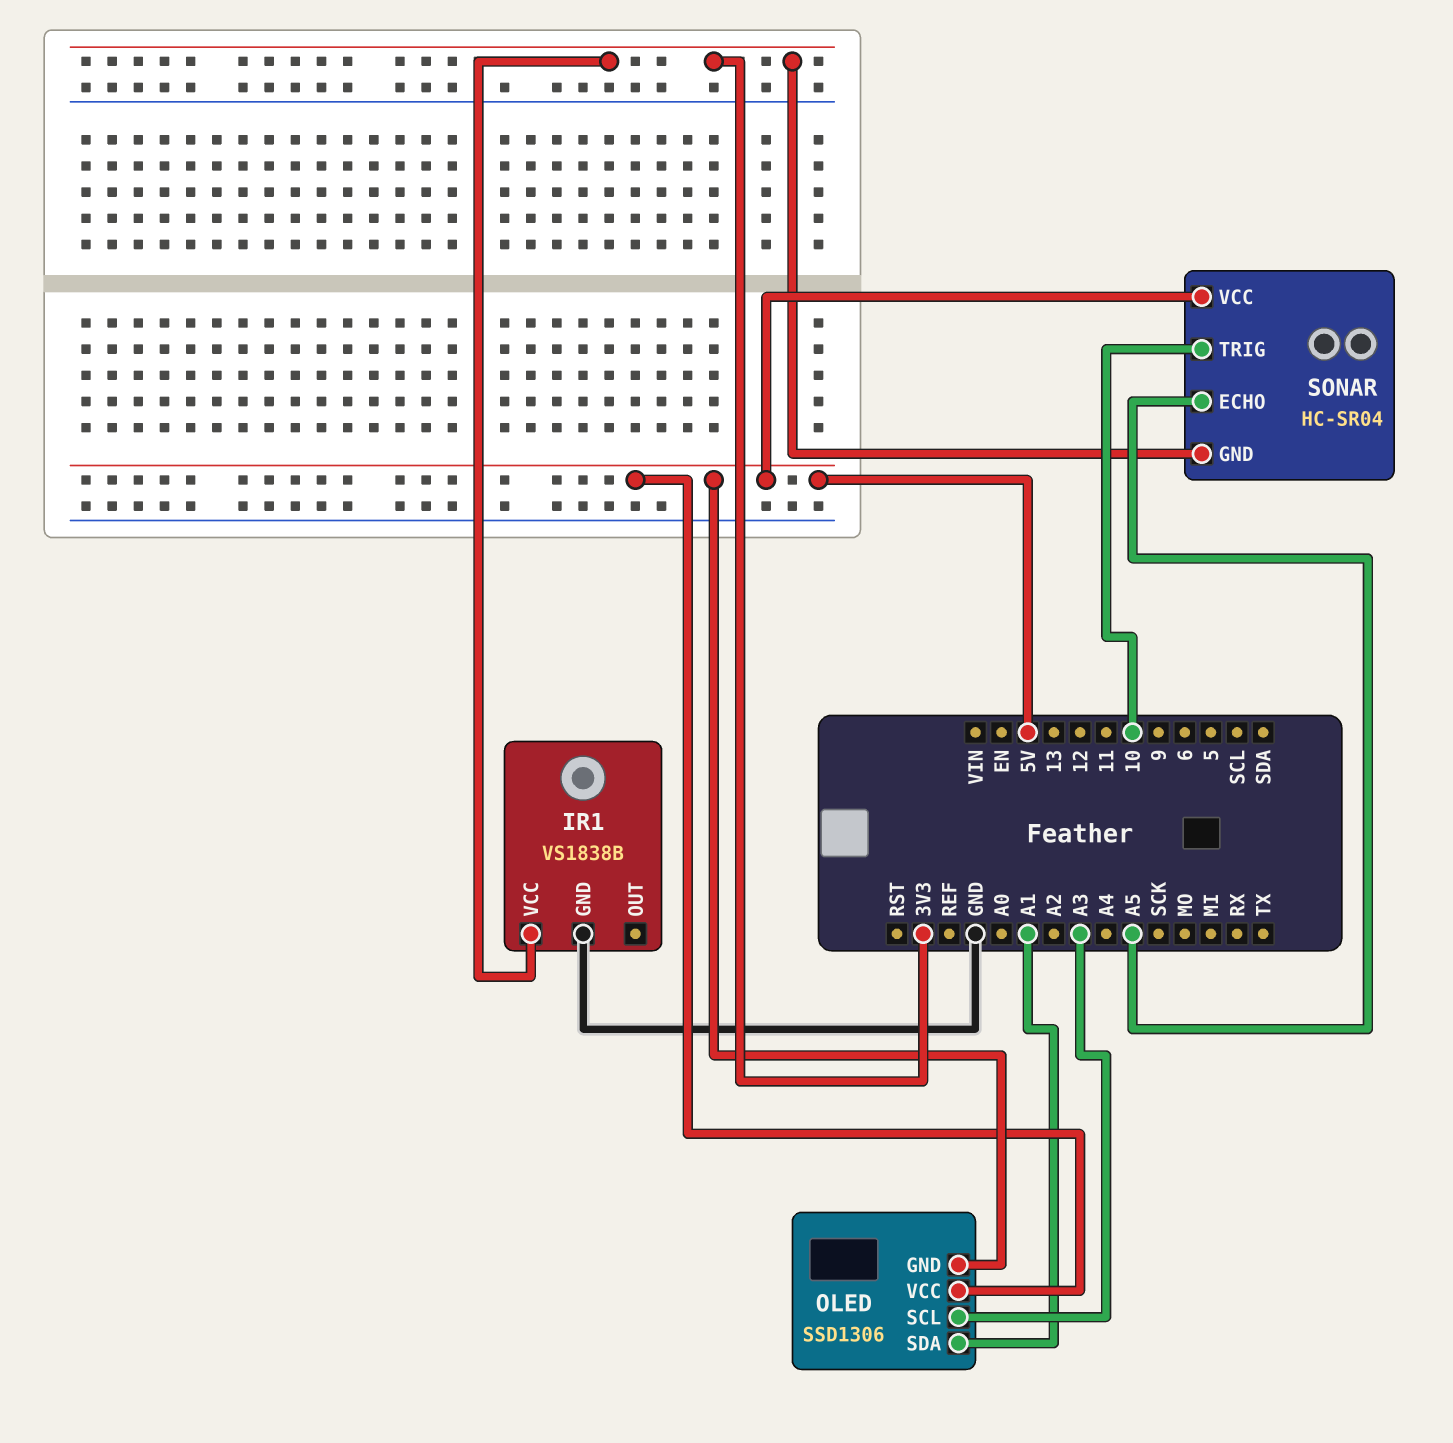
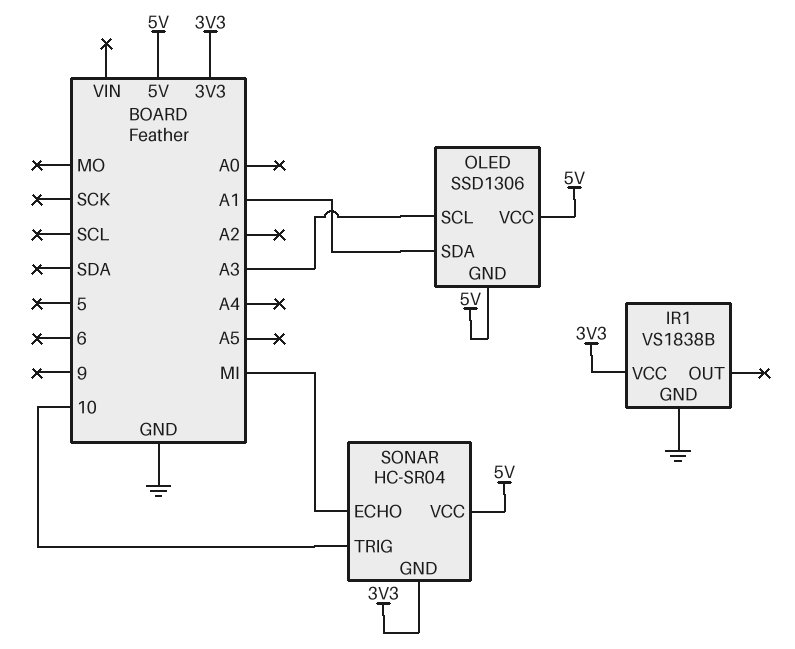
SONAR pin ECHO: A5 -> MI

